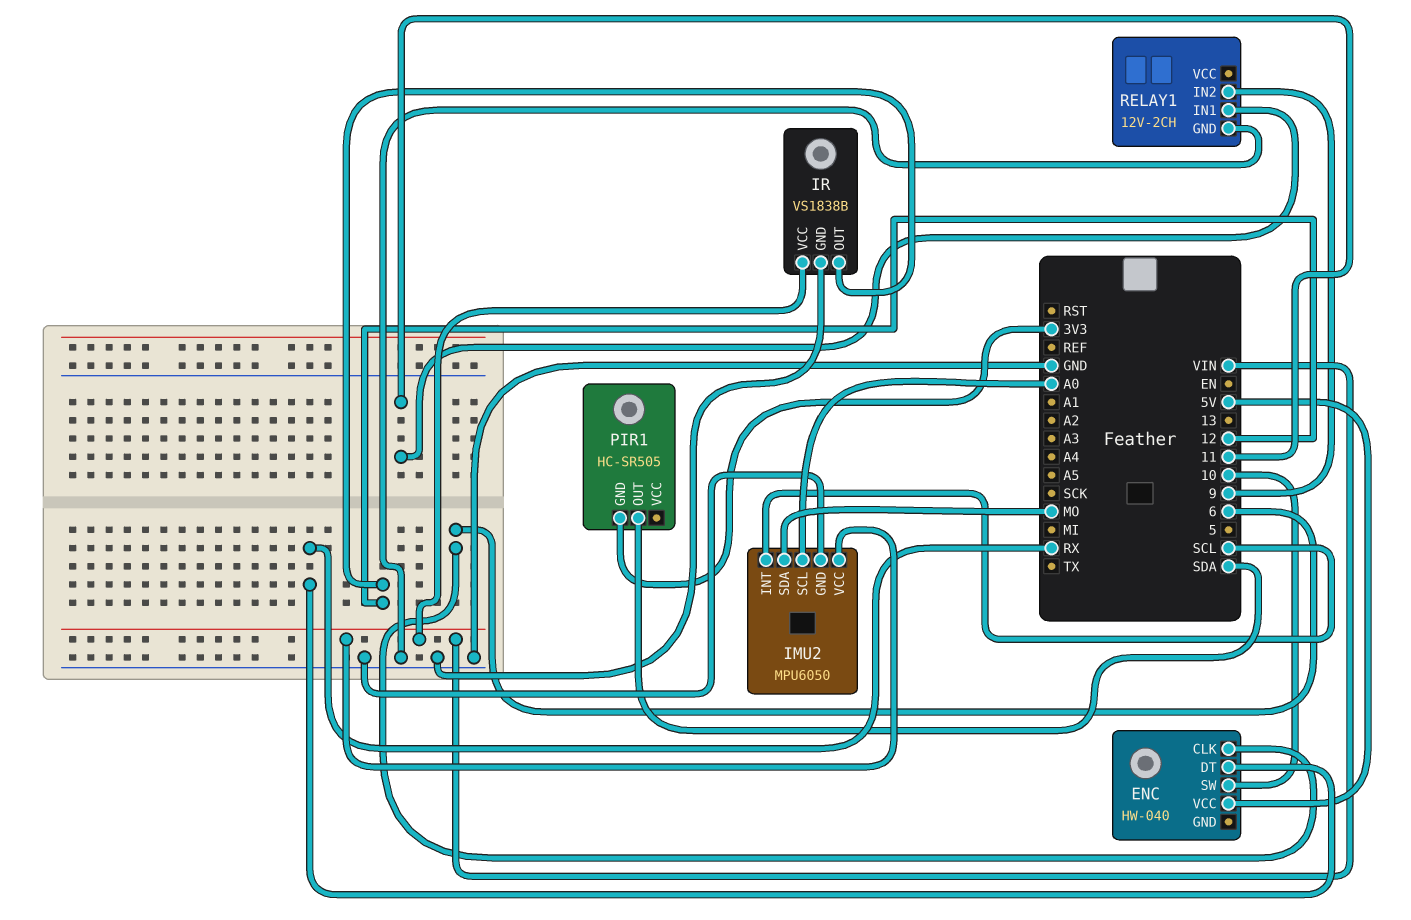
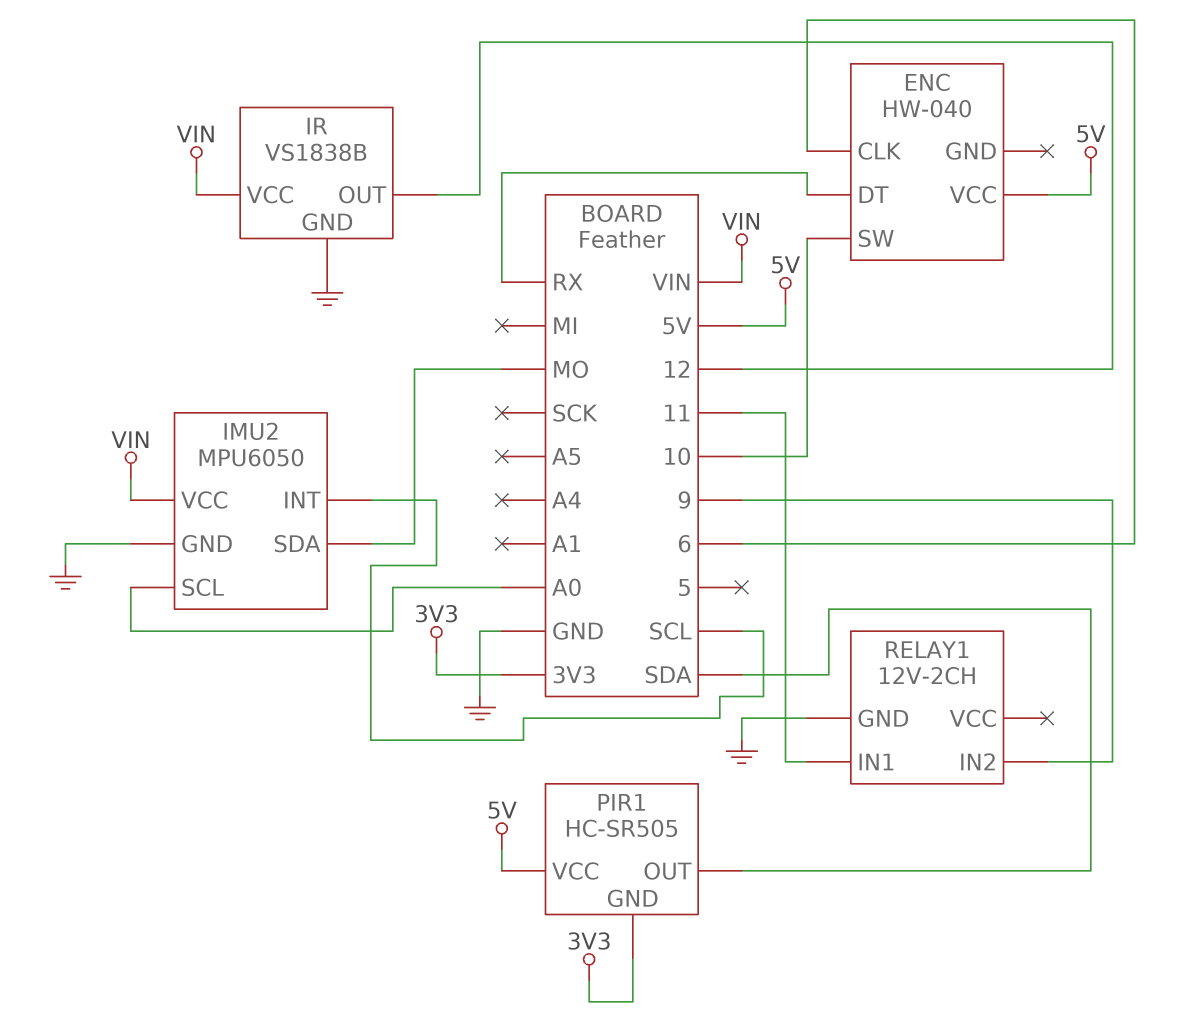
PIR1 pin VCC: none -> 5V

